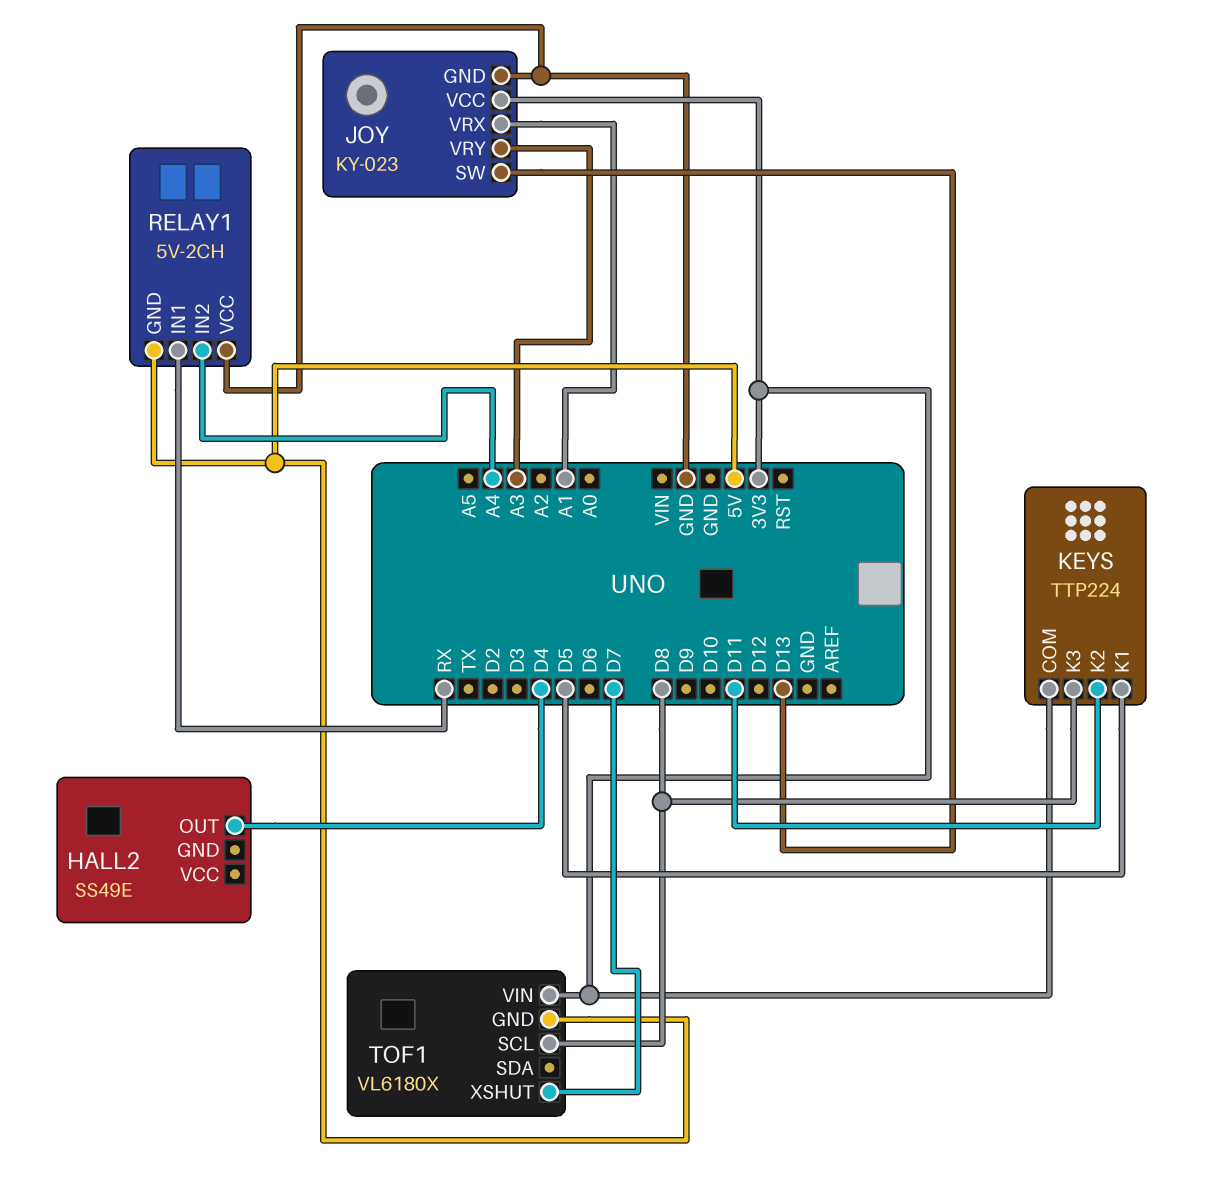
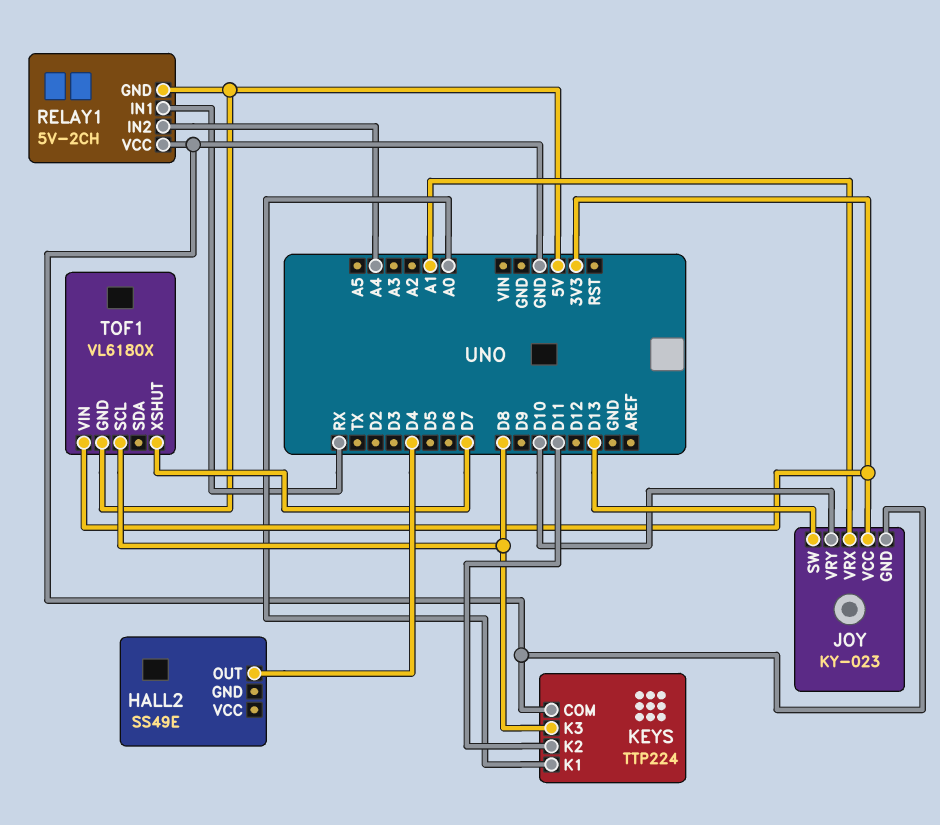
JOY pin VRY: A3 -> D10
KEYS pin COM: 3V3 -> GND
KEYS pin K1: D5 -> A0

